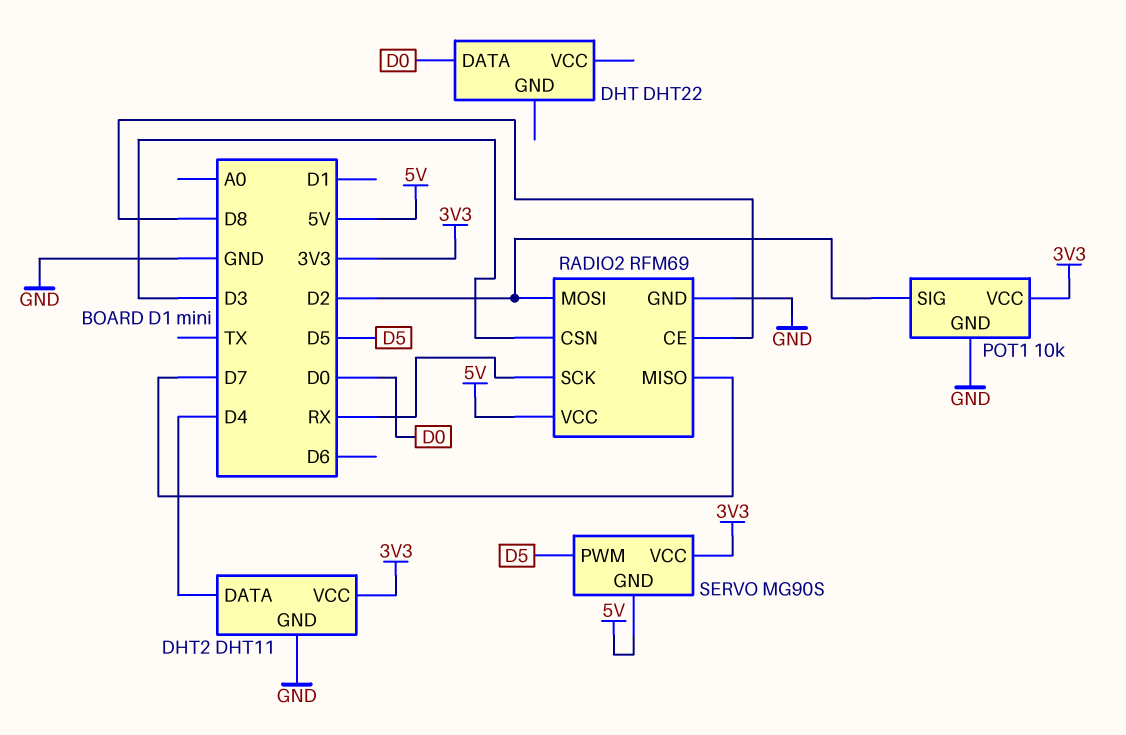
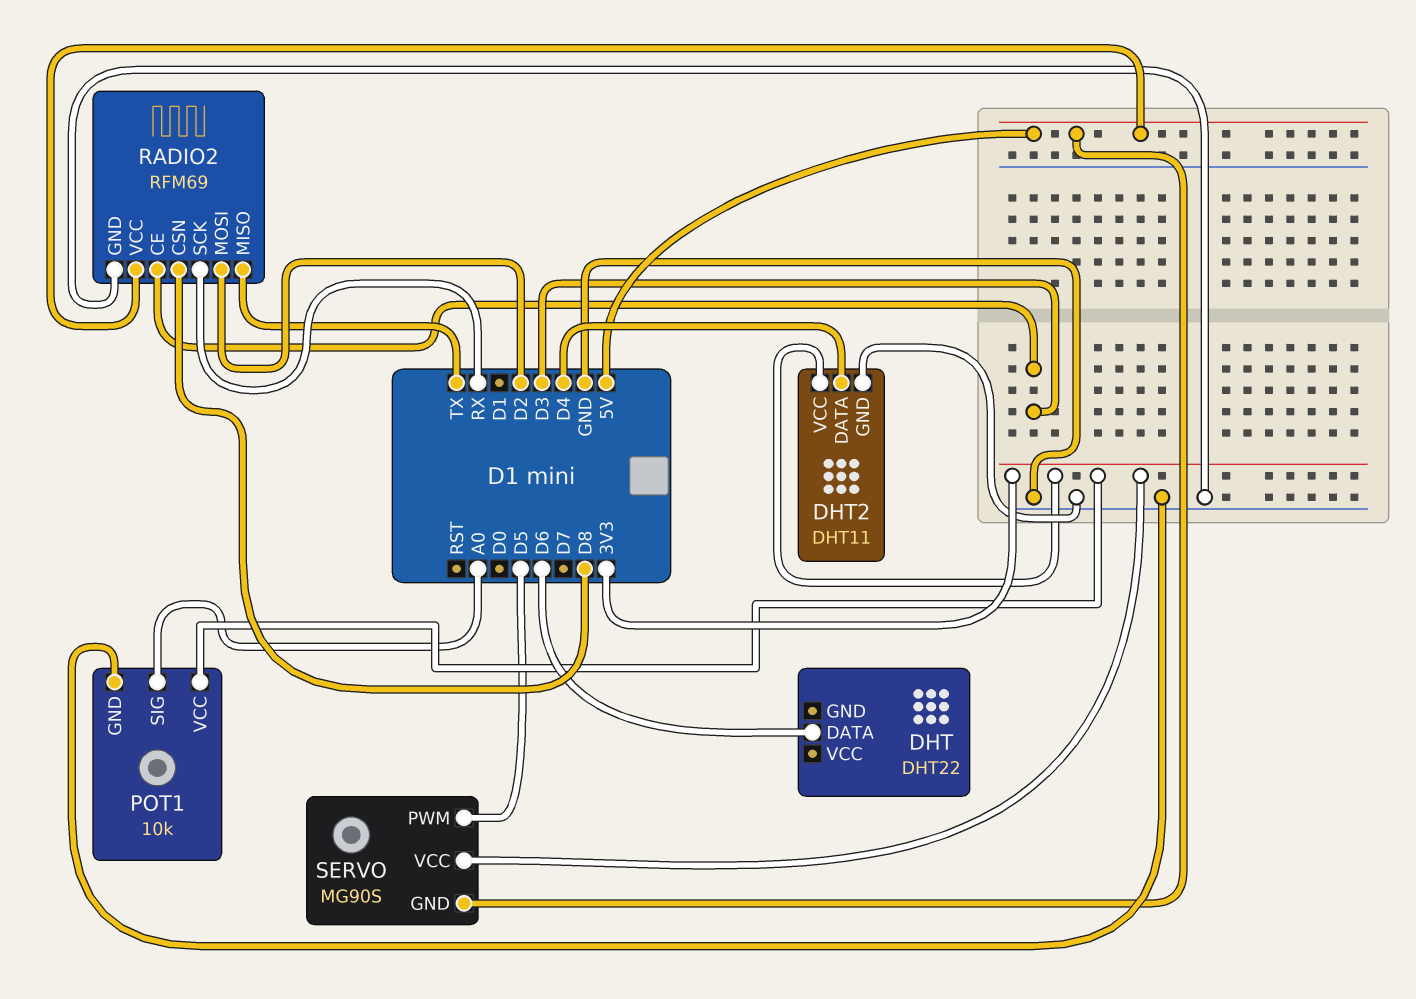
DHT pin DATA: D0 -> D6
POT1 pin SIG: D2 -> A0
RADIO2 pin CE: D8 -> D3
RADIO2 pin CSN: D3 -> D8
RADIO2 pin MISO: D7 -> TX

